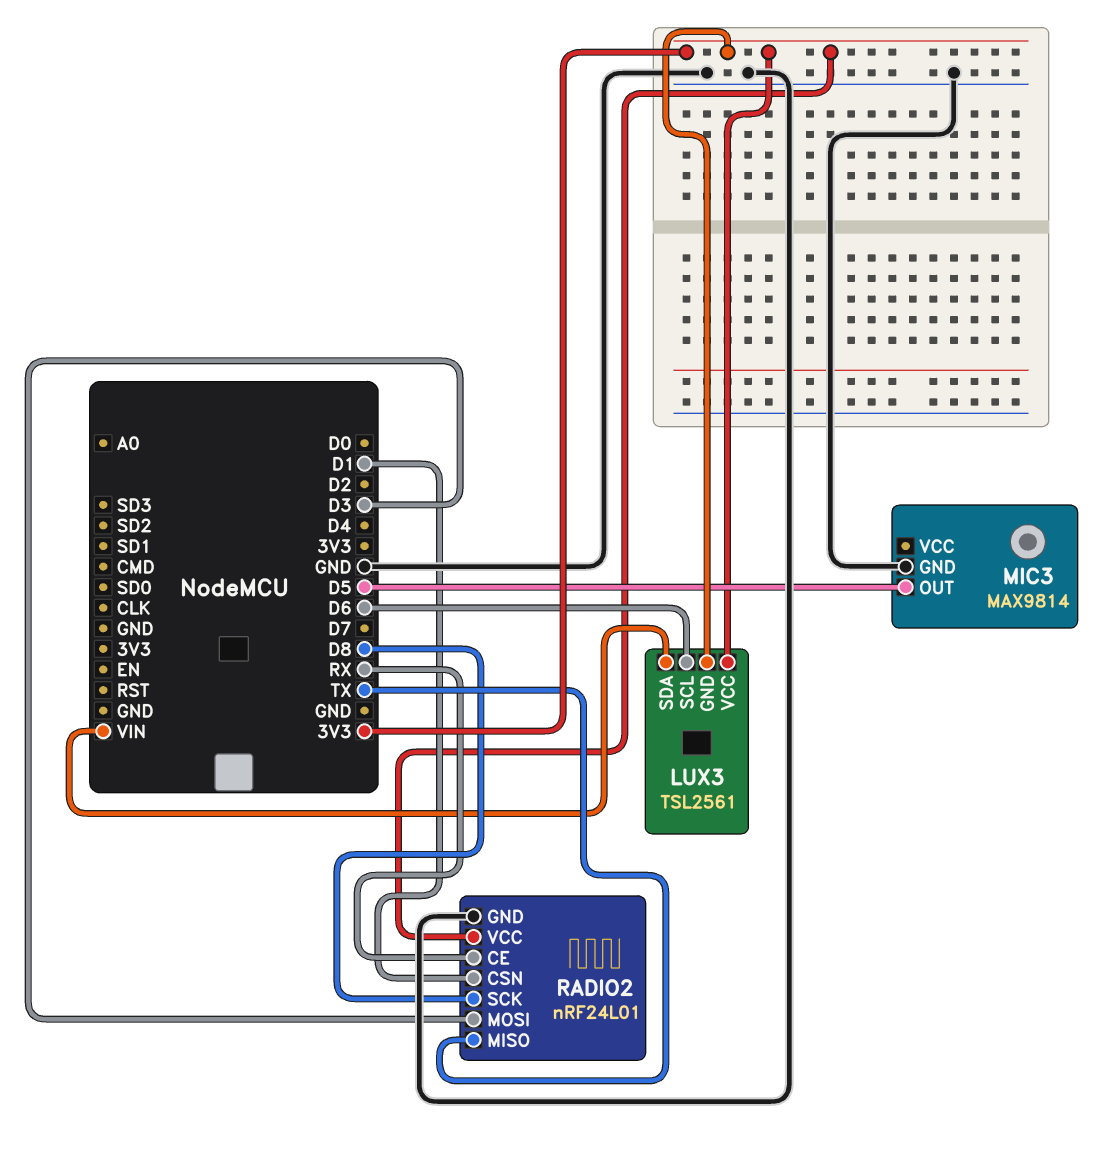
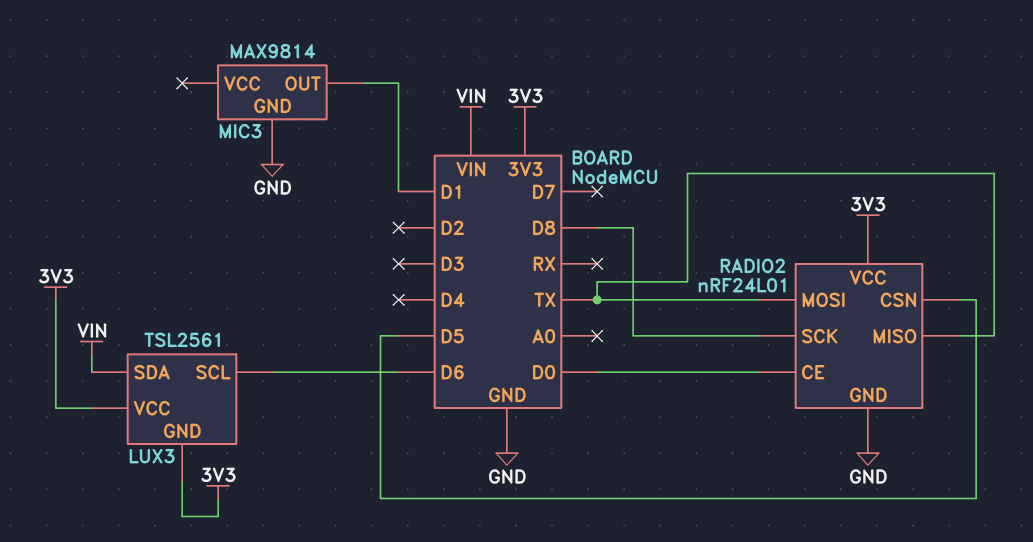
MIC3 pin OUT: D5 -> D1
RADIO2 pin CE: RX -> D0
RADIO2 pin CSN: D1 -> D5
RADIO2 pin MOSI: D3 -> TX

